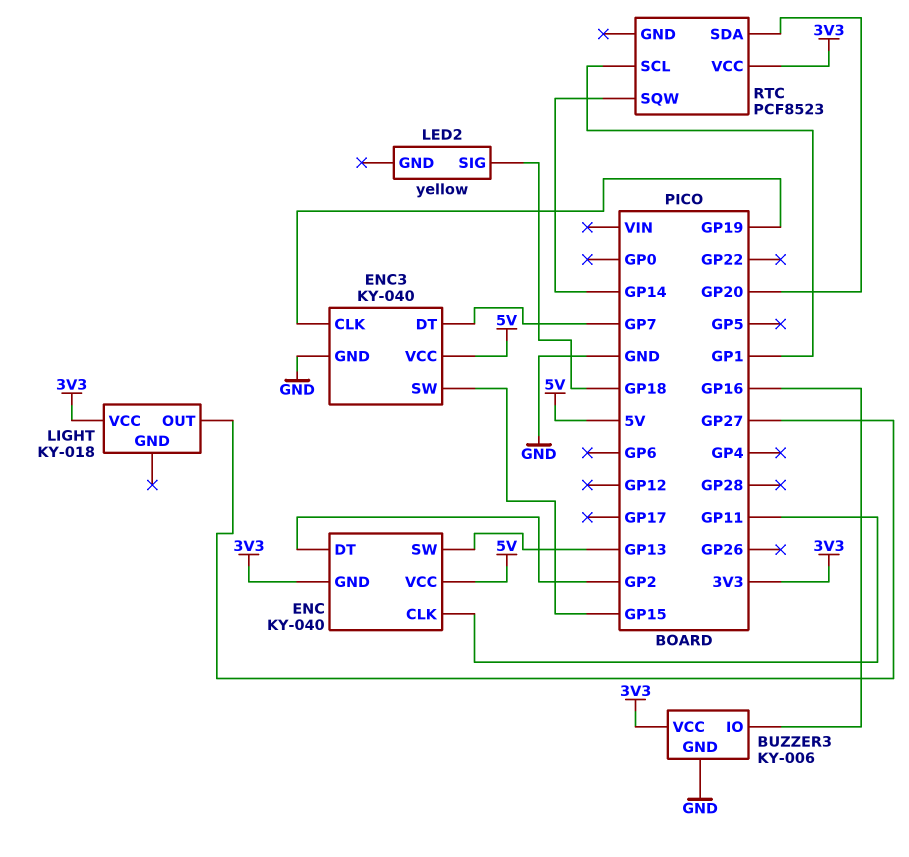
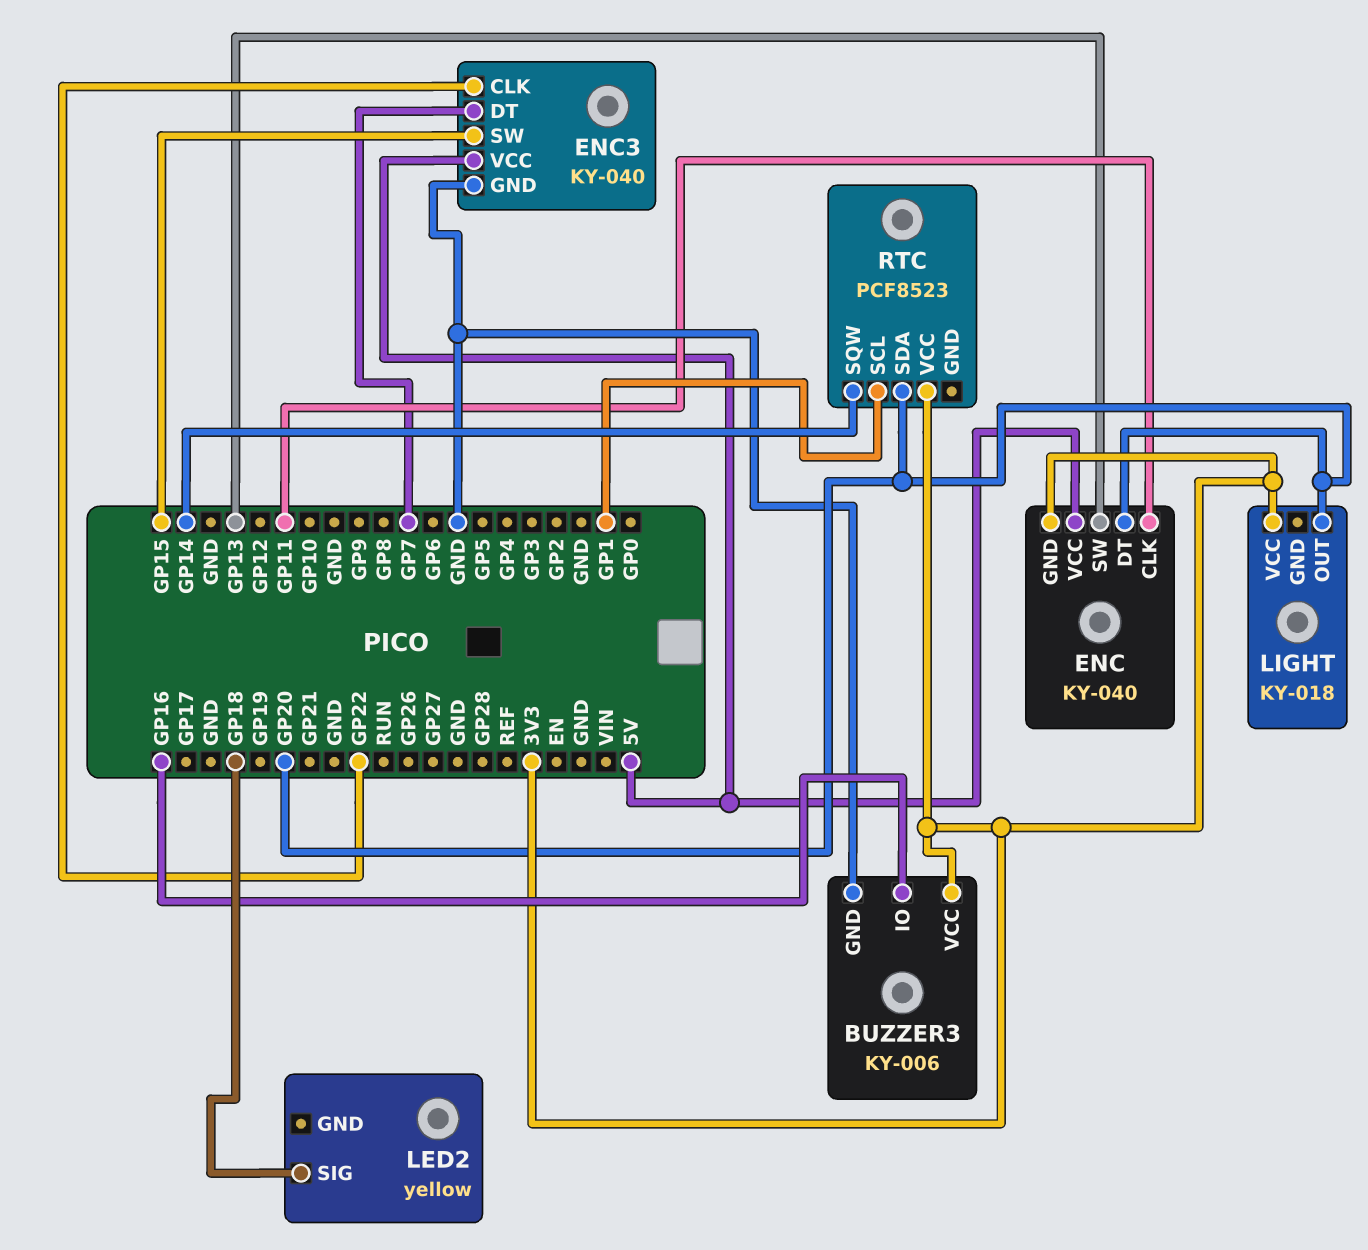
ENC pin DT: GP2 -> GP20
ENC3 pin CLK: GP19 -> GP22
LIGHT pin OUT: GP27 -> GP20

